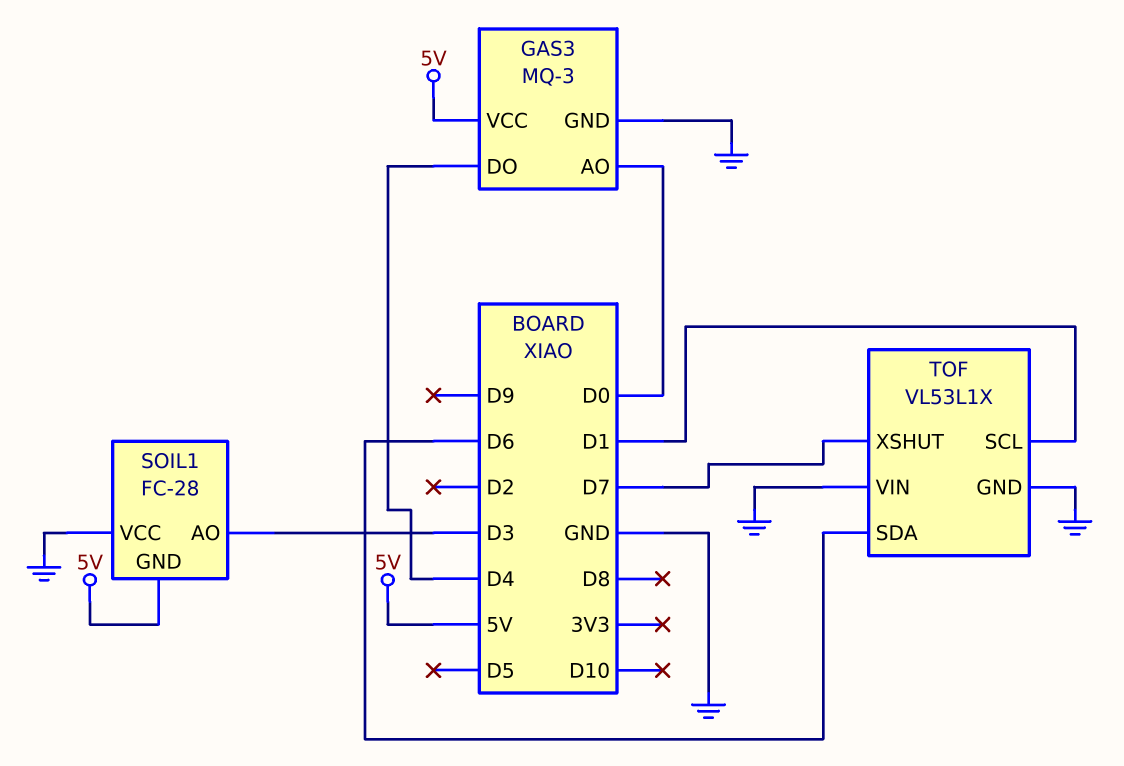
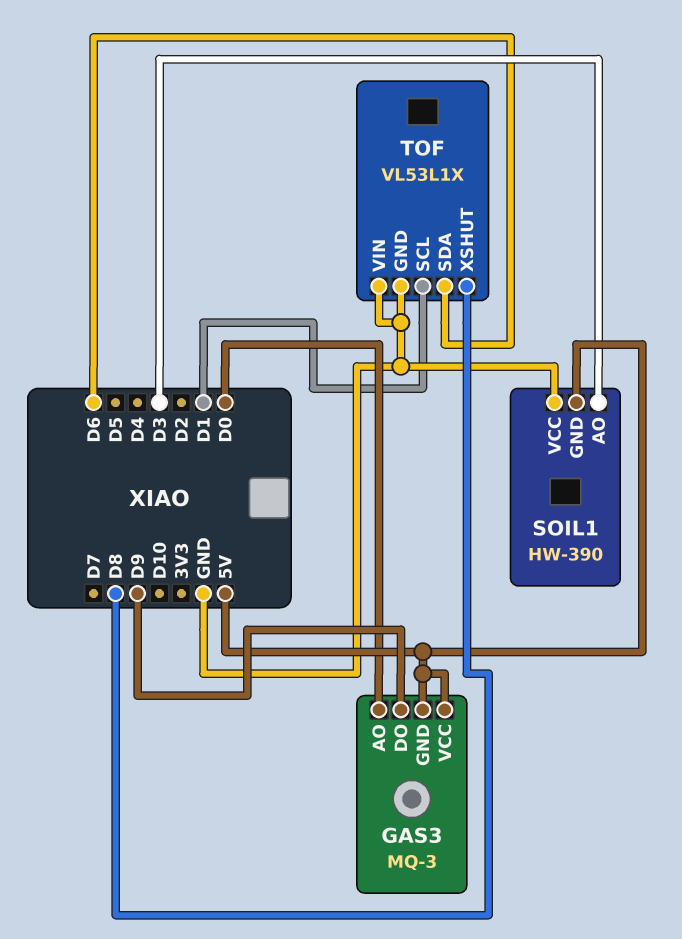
GAS3 pin DO: D4 -> D9
GAS3 pin GND: GND -> 5V
SOIL1: FC-28 -> HW-390
TOF pin XSHUT: D7 -> D8

